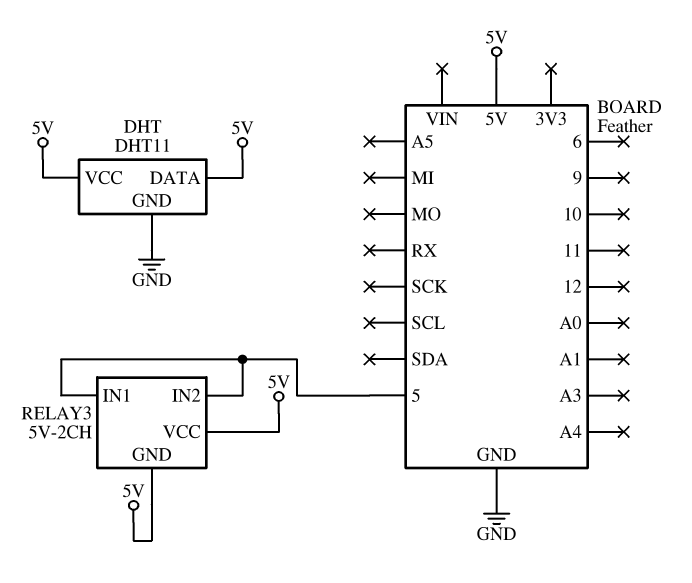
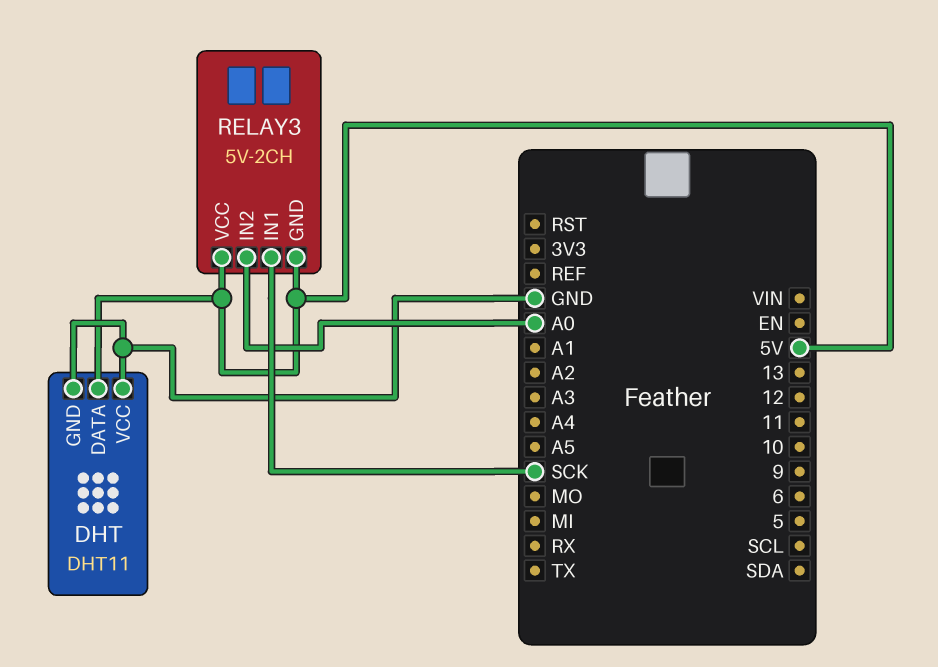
DHT pin VCC: 5V -> GND
RELAY3 pin IN1: 5 -> SCK
RELAY3 pin IN2: 5 -> A0

